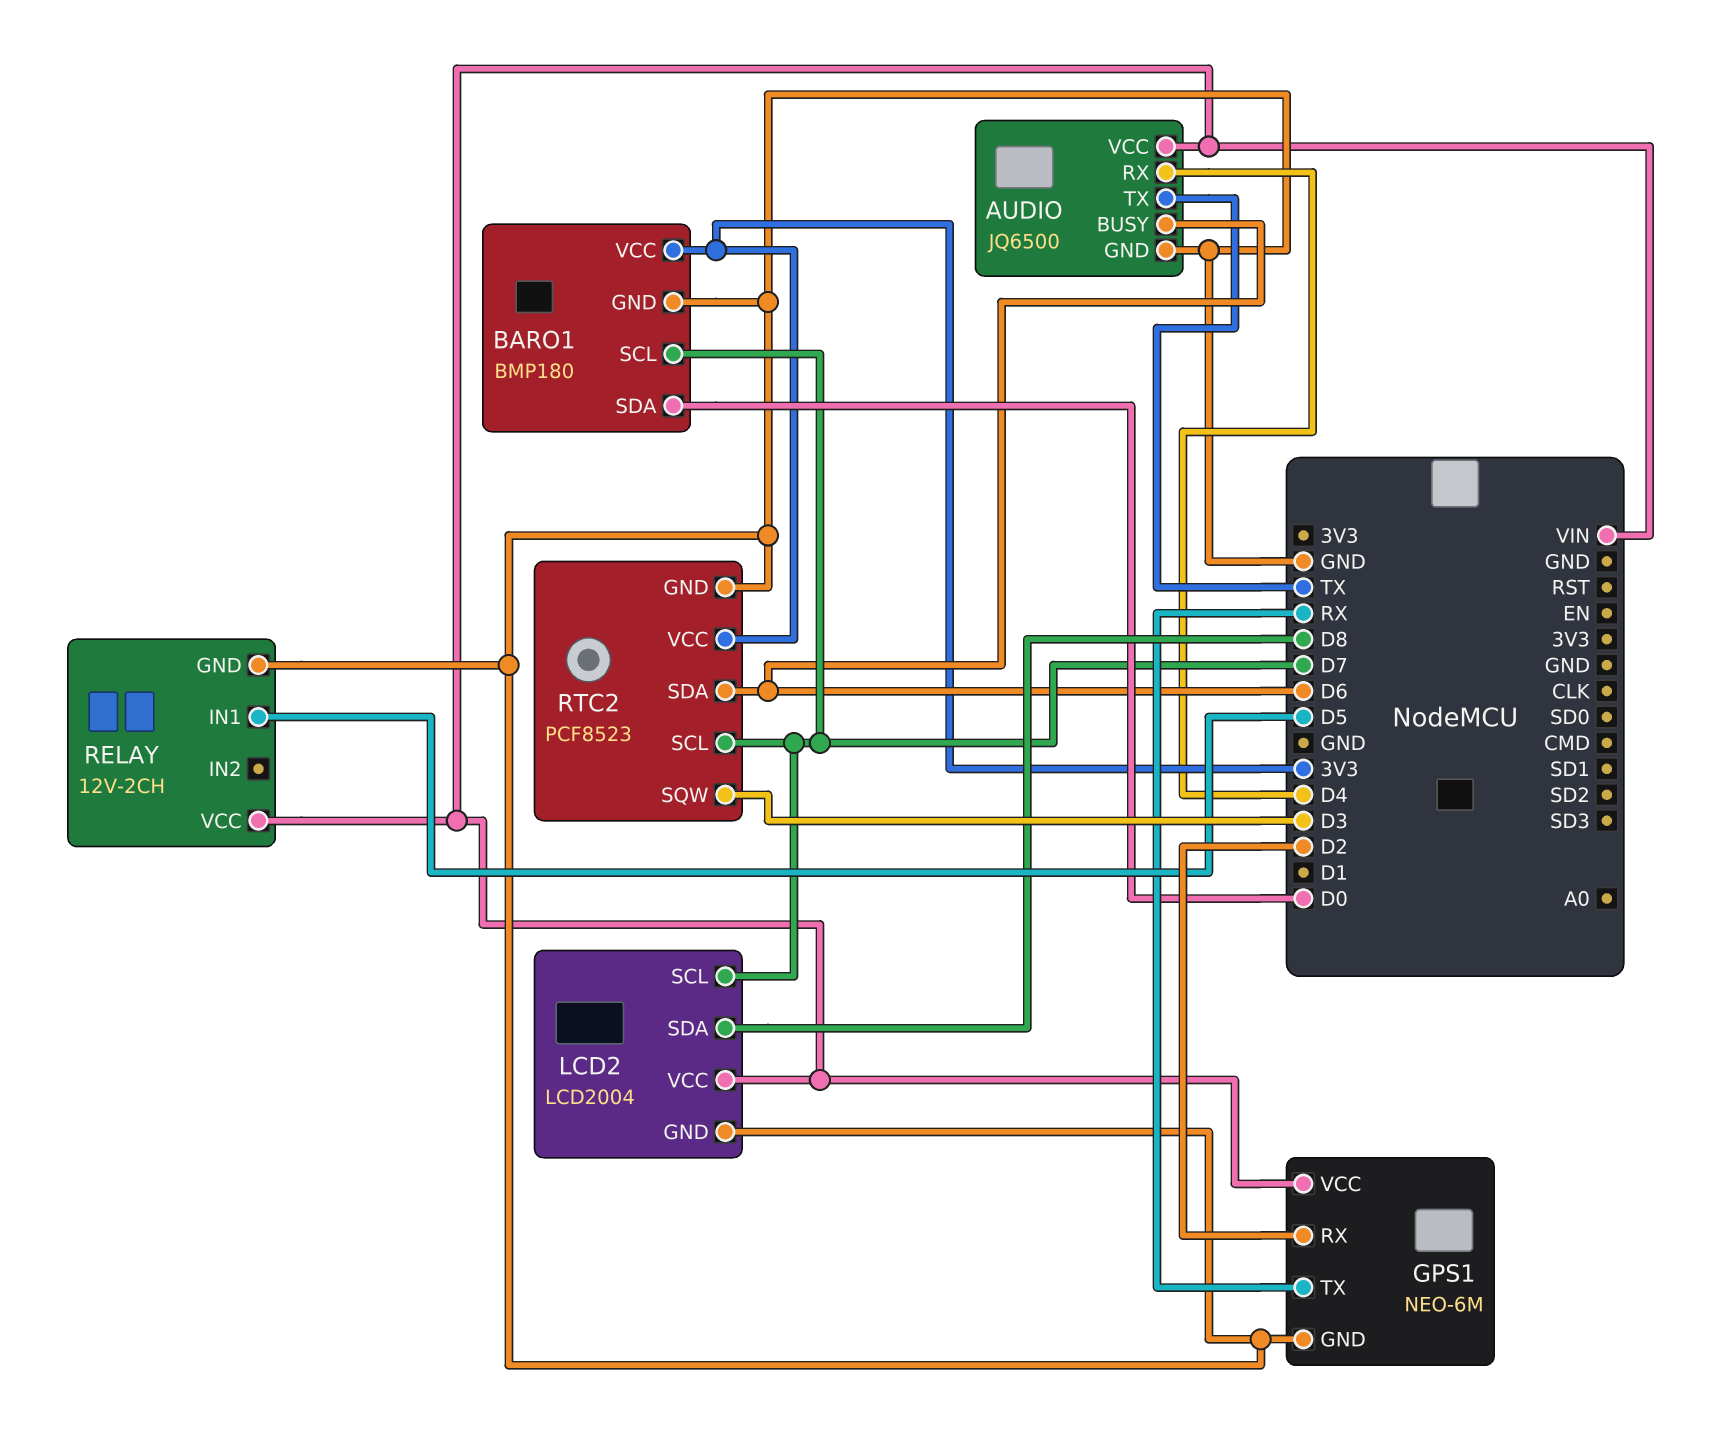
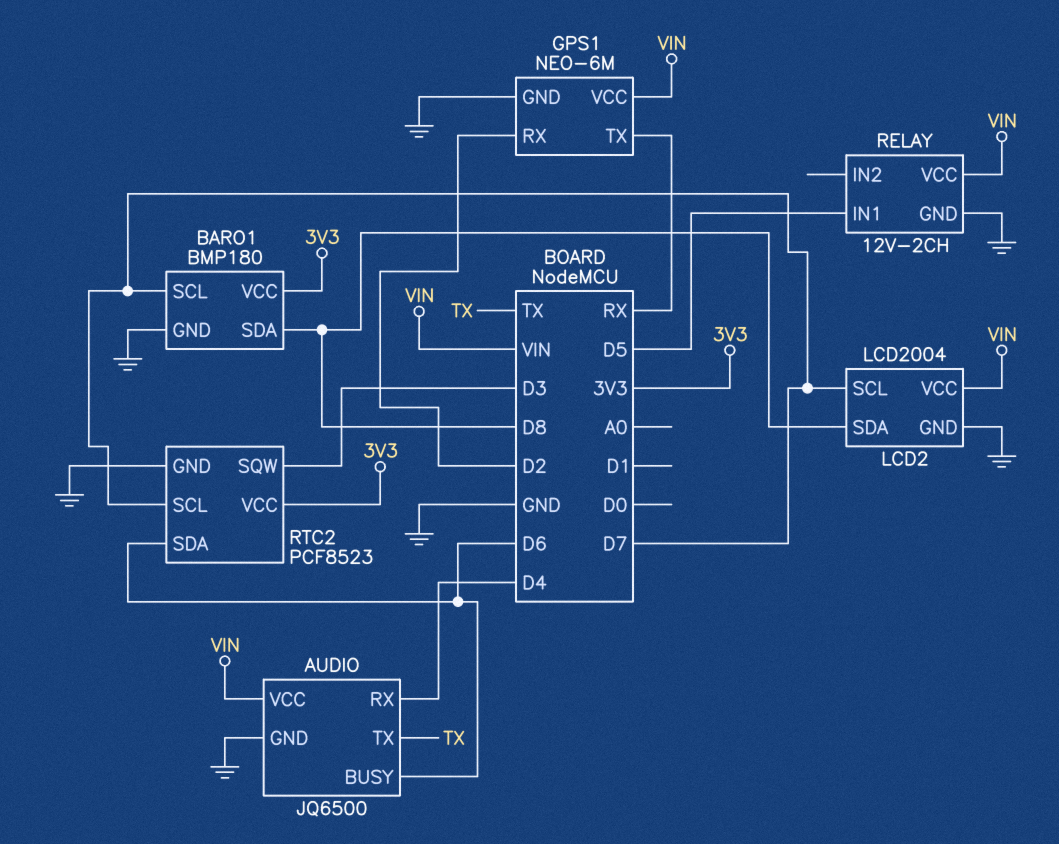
BARO1 pin SDA: D0 -> D8

